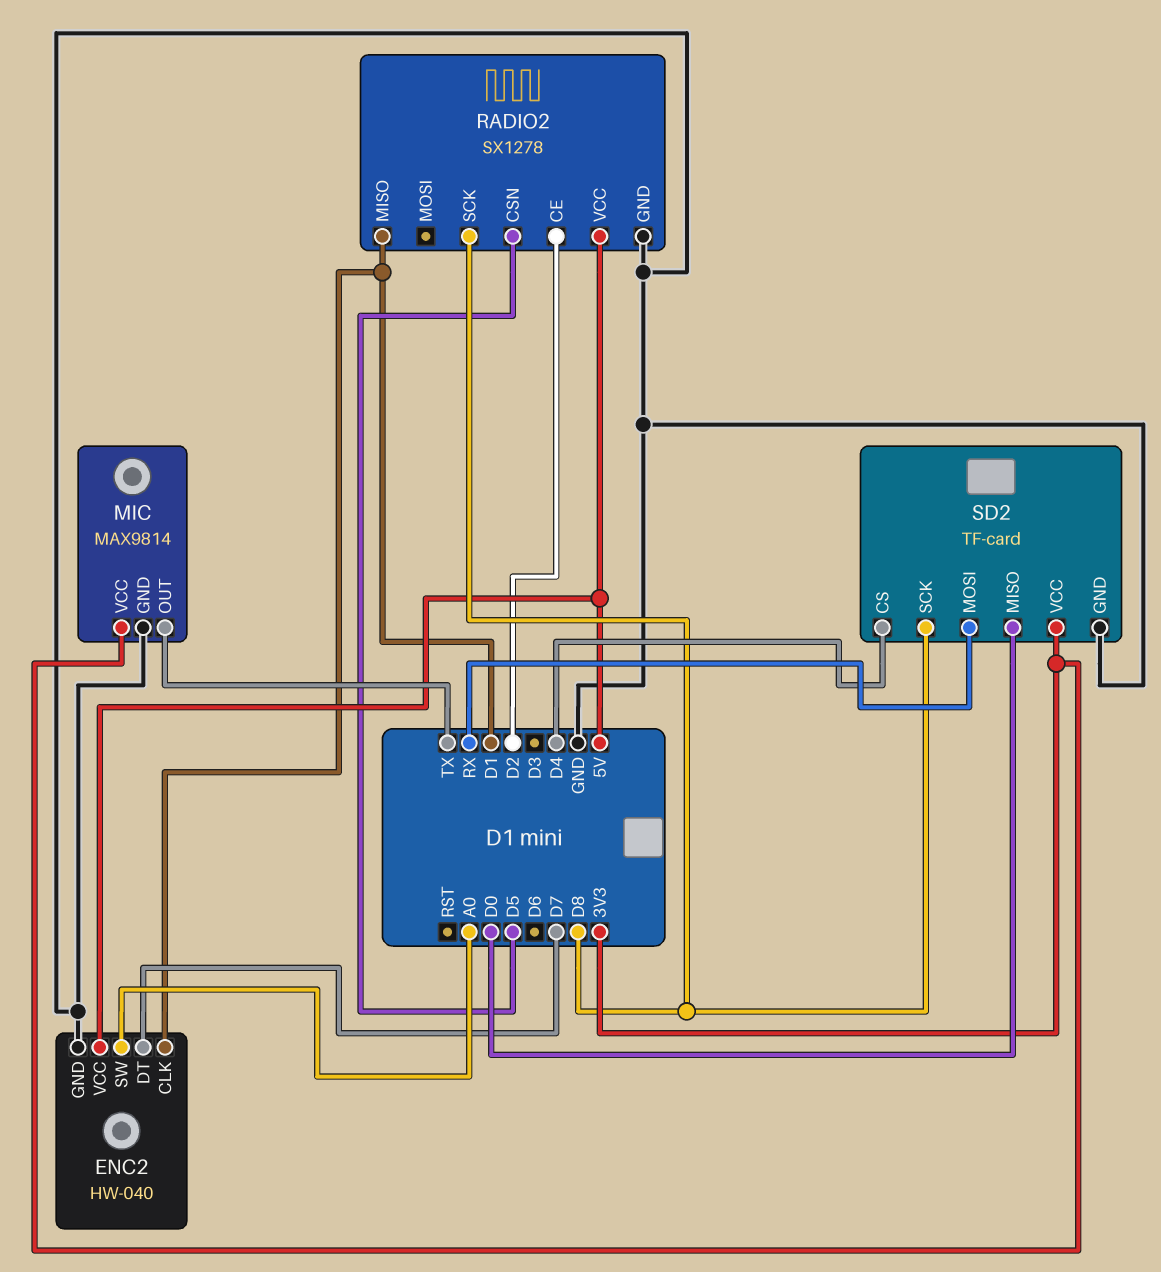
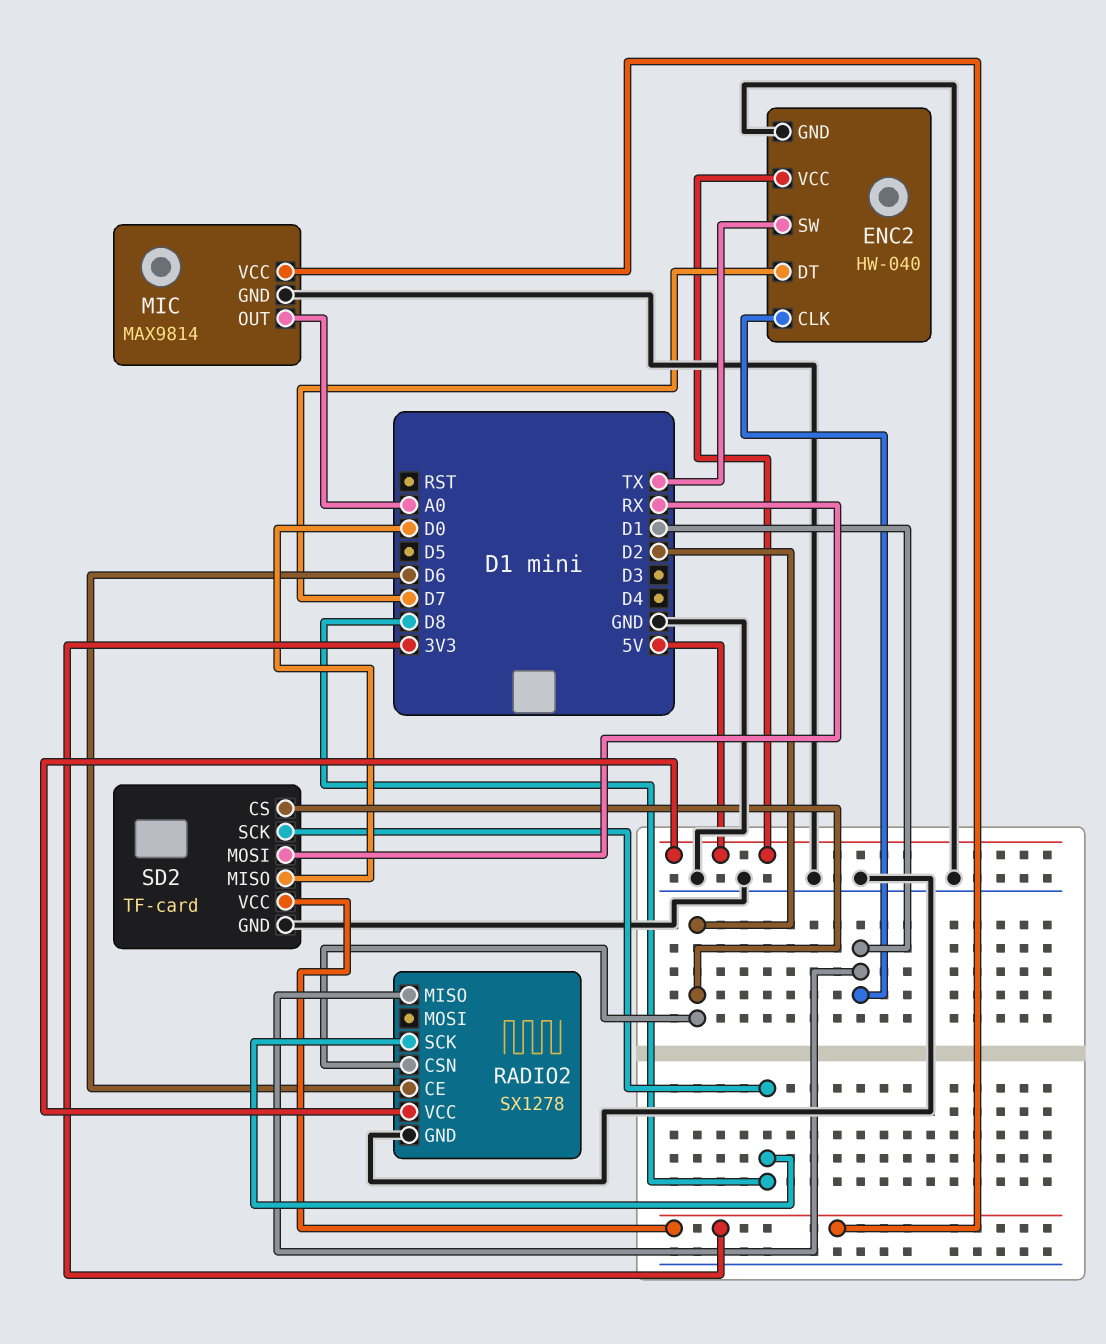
ENC2 pin SW: A0 -> TX
MIC pin OUT: TX -> A0
RADIO2 pin CE: D2 -> D6
RADIO2 pin CSN: D5 -> D2
SD2 pin CS: D4 -> D2

